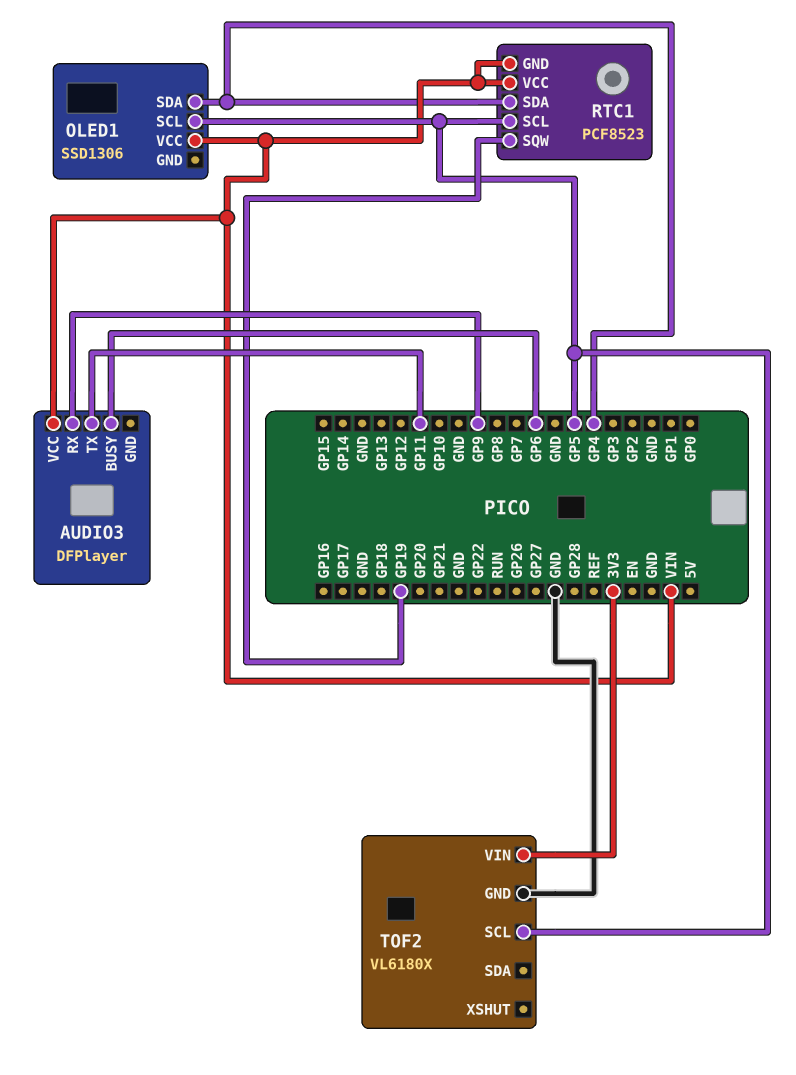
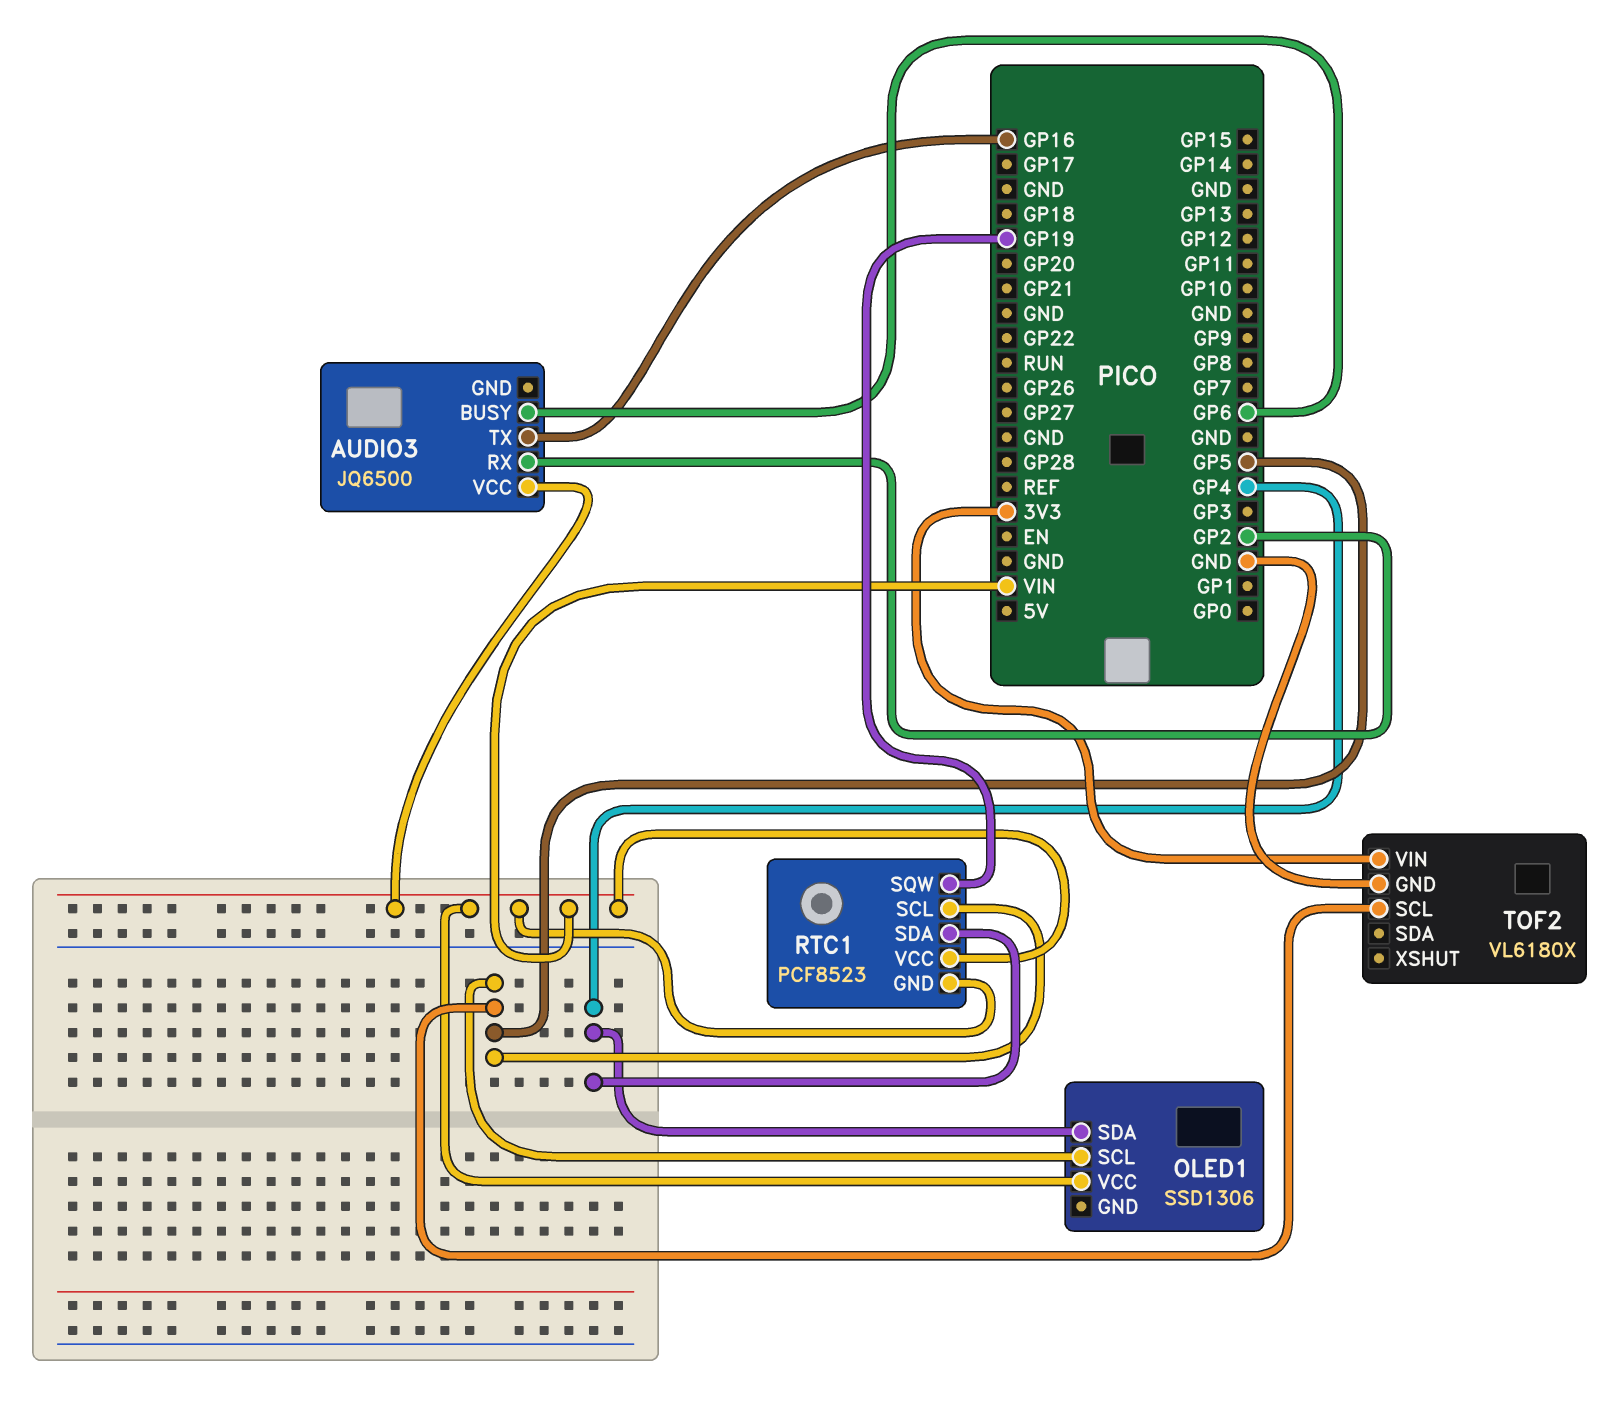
AUDIO3: DFPlayer -> JQ6500
AUDIO3 pin RX: GP9 -> GP2
AUDIO3 pin TX: GP11 -> GP16

